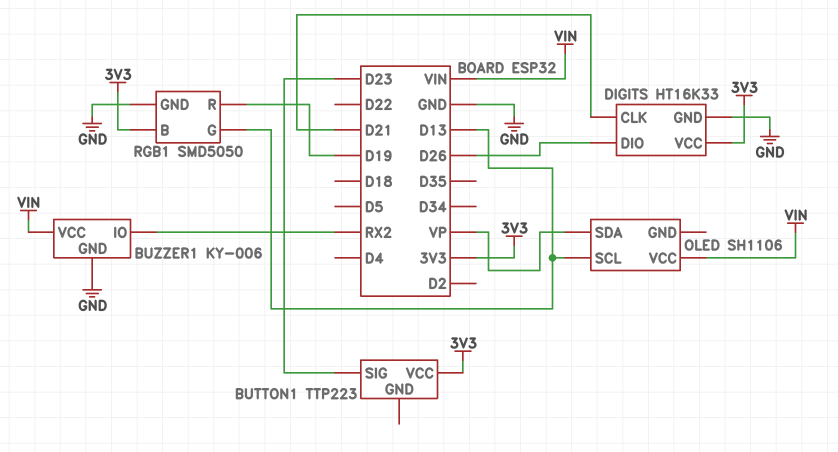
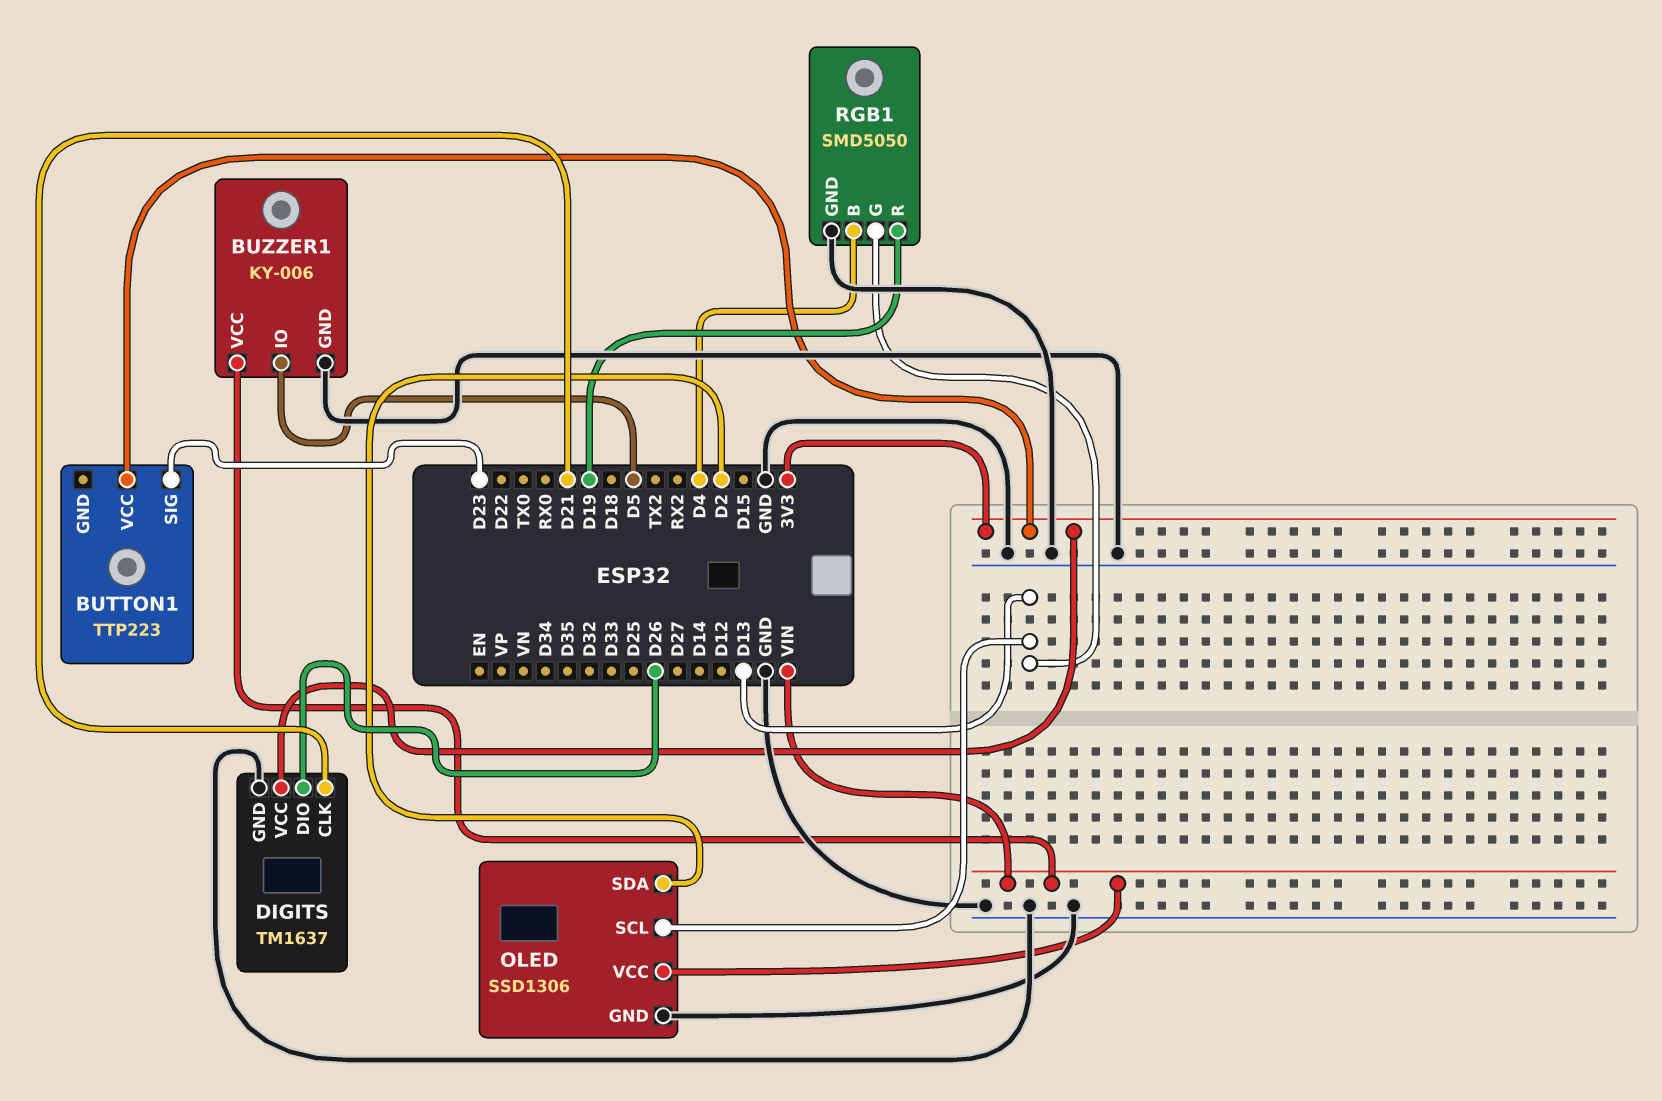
BUZZER1 pin IO: RX2 -> D5
DIGITS: HT16K33 -> TM1637
OLED: SH1106 -> SSD1306
OLED pin GND: none -> GND
OLED pin SDA: VP -> D2
RGB1 pin B: 3V3 -> D4

